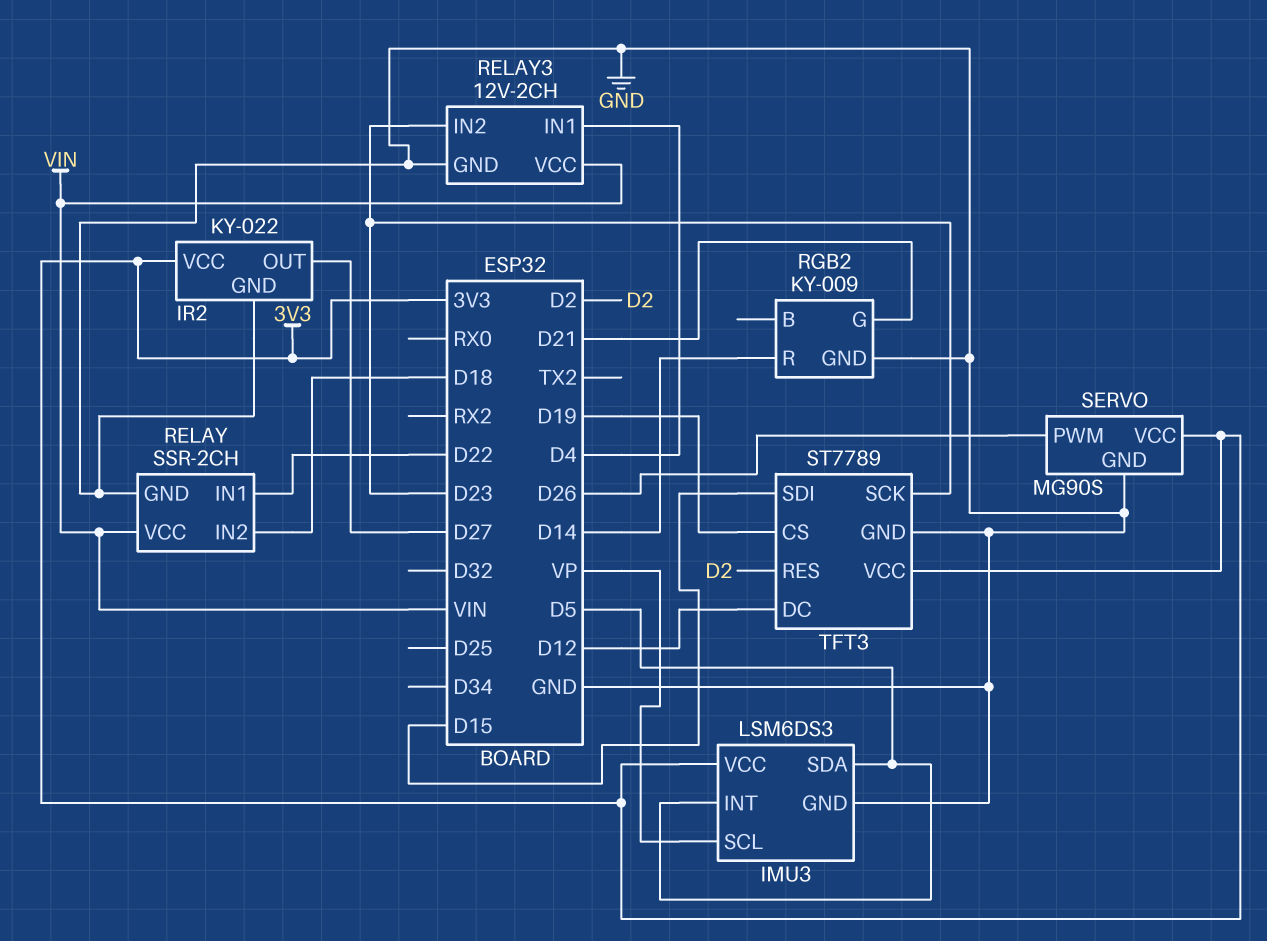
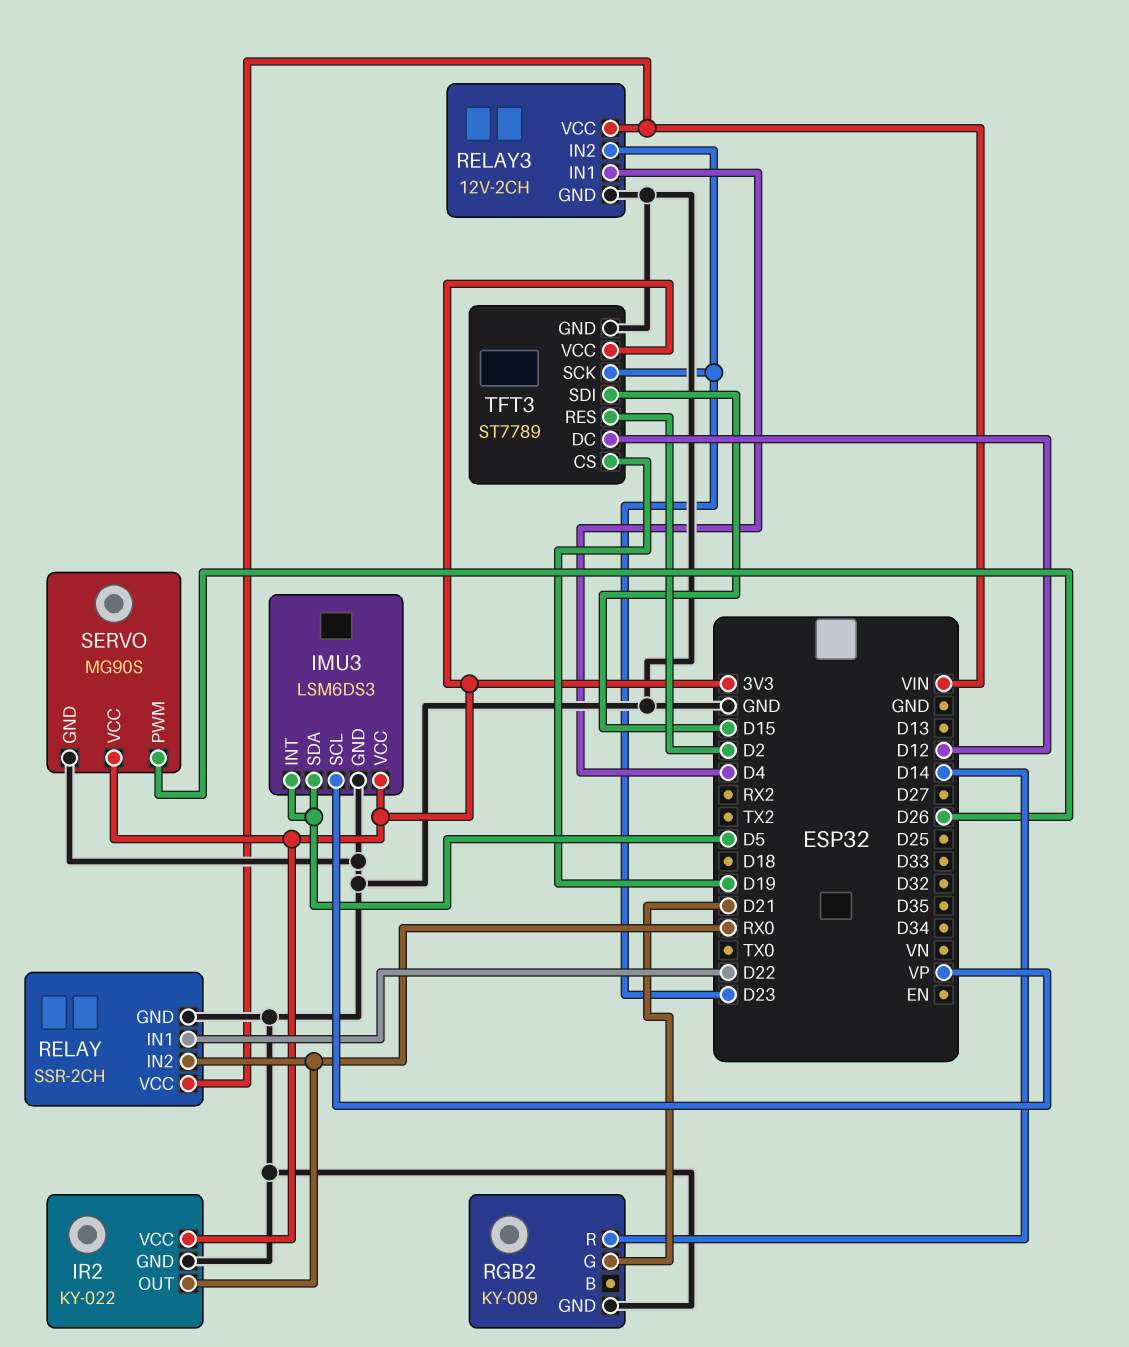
IR2 pin OUT: D27 -> RX0
RELAY pin IN2: D18 -> RX0

